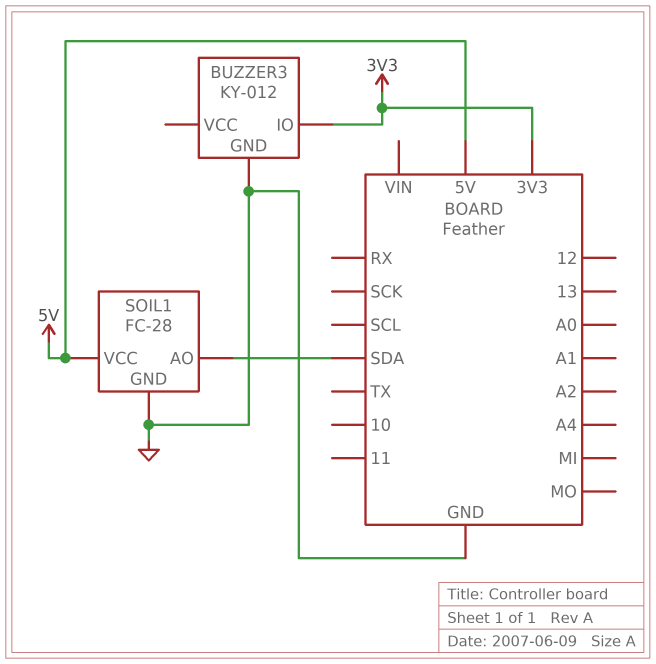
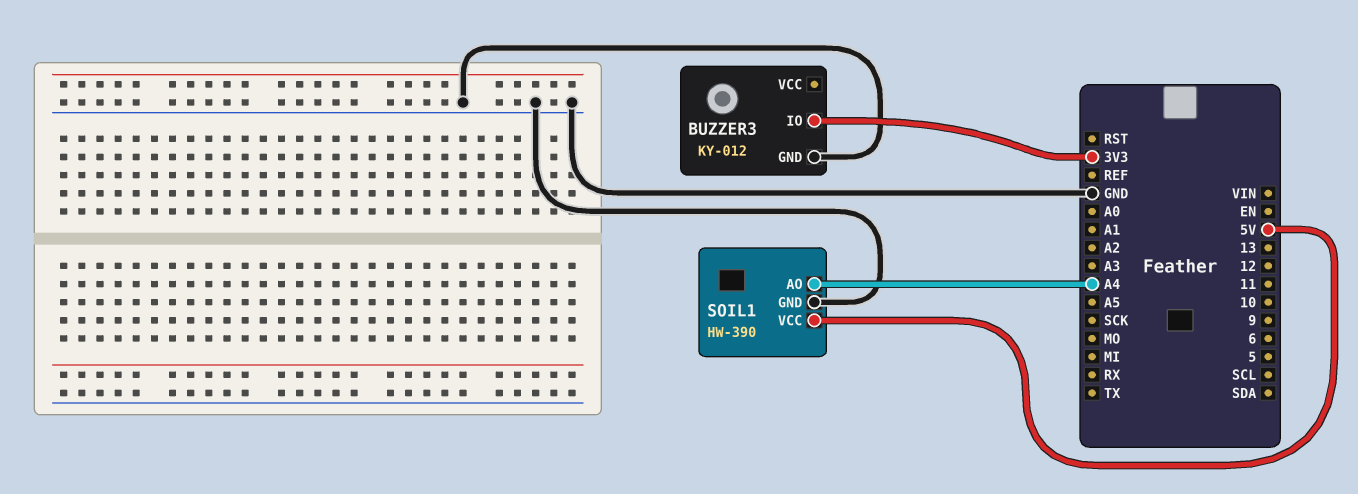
SOIL1: FC-28 -> HW-390
SOIL1 pin AO: SDA -> A4

